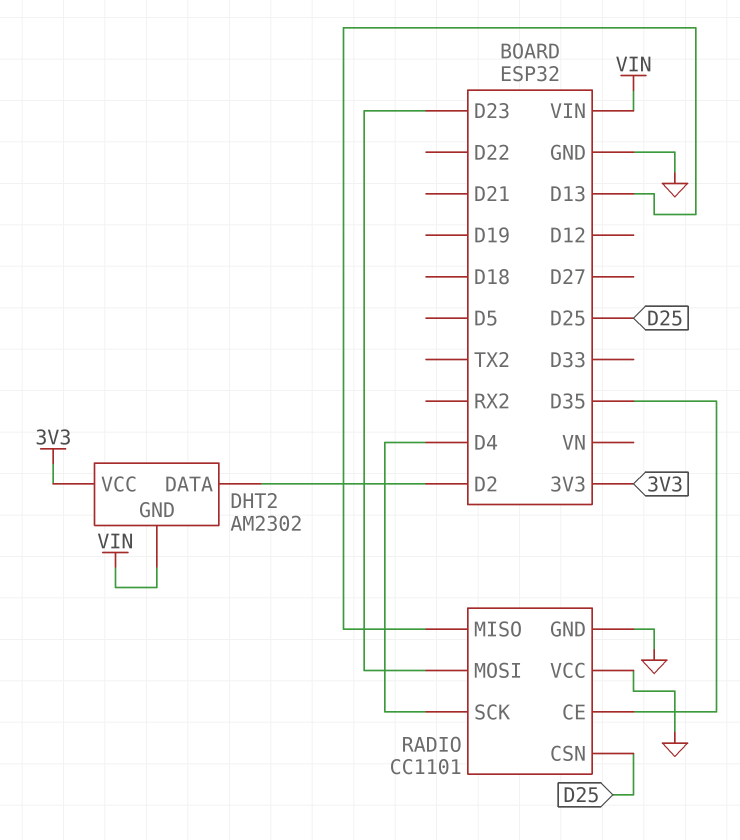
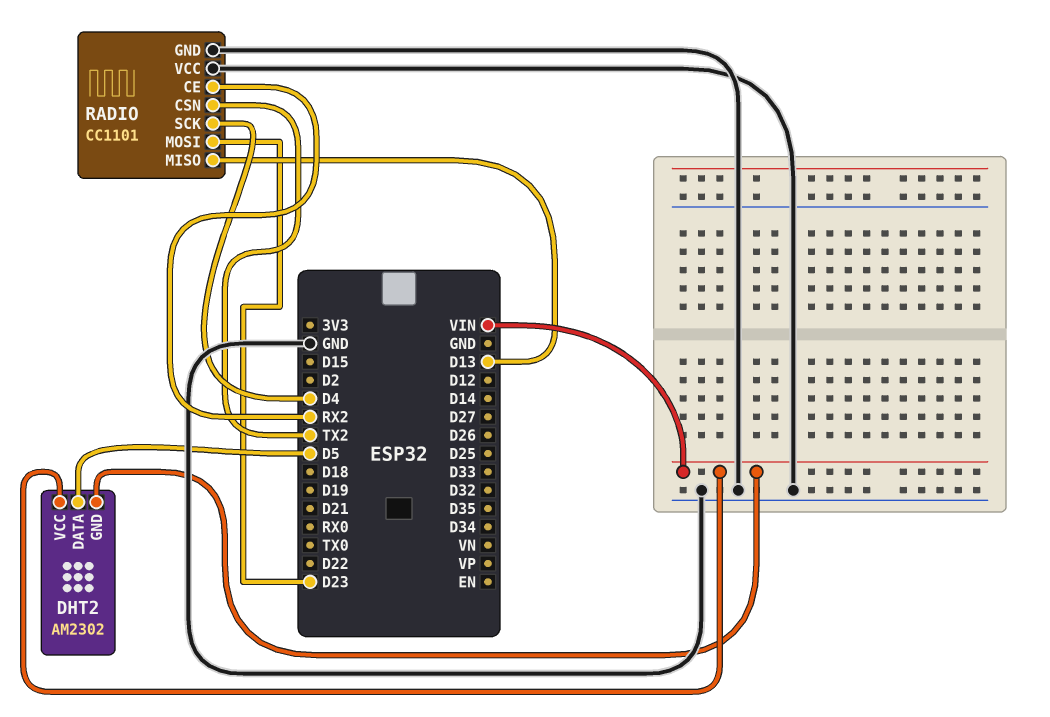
DHT2 pin DATA: D2 -> D5
DHT2 pin VCC: 3V3 -> VIN
RADIO pin CE: D35 -> RX2
RADIO pin CSN: D25 -> TX2

